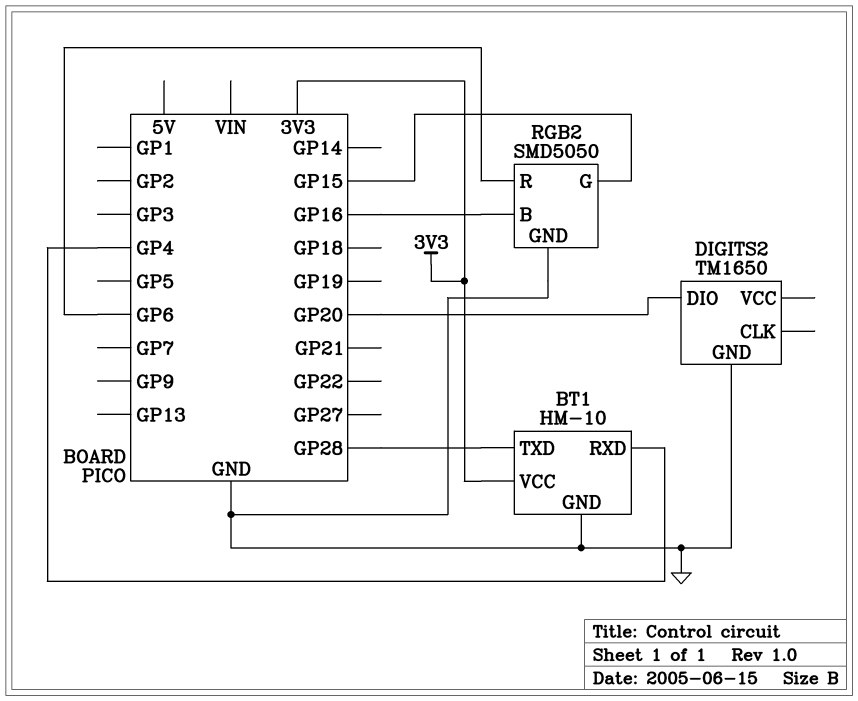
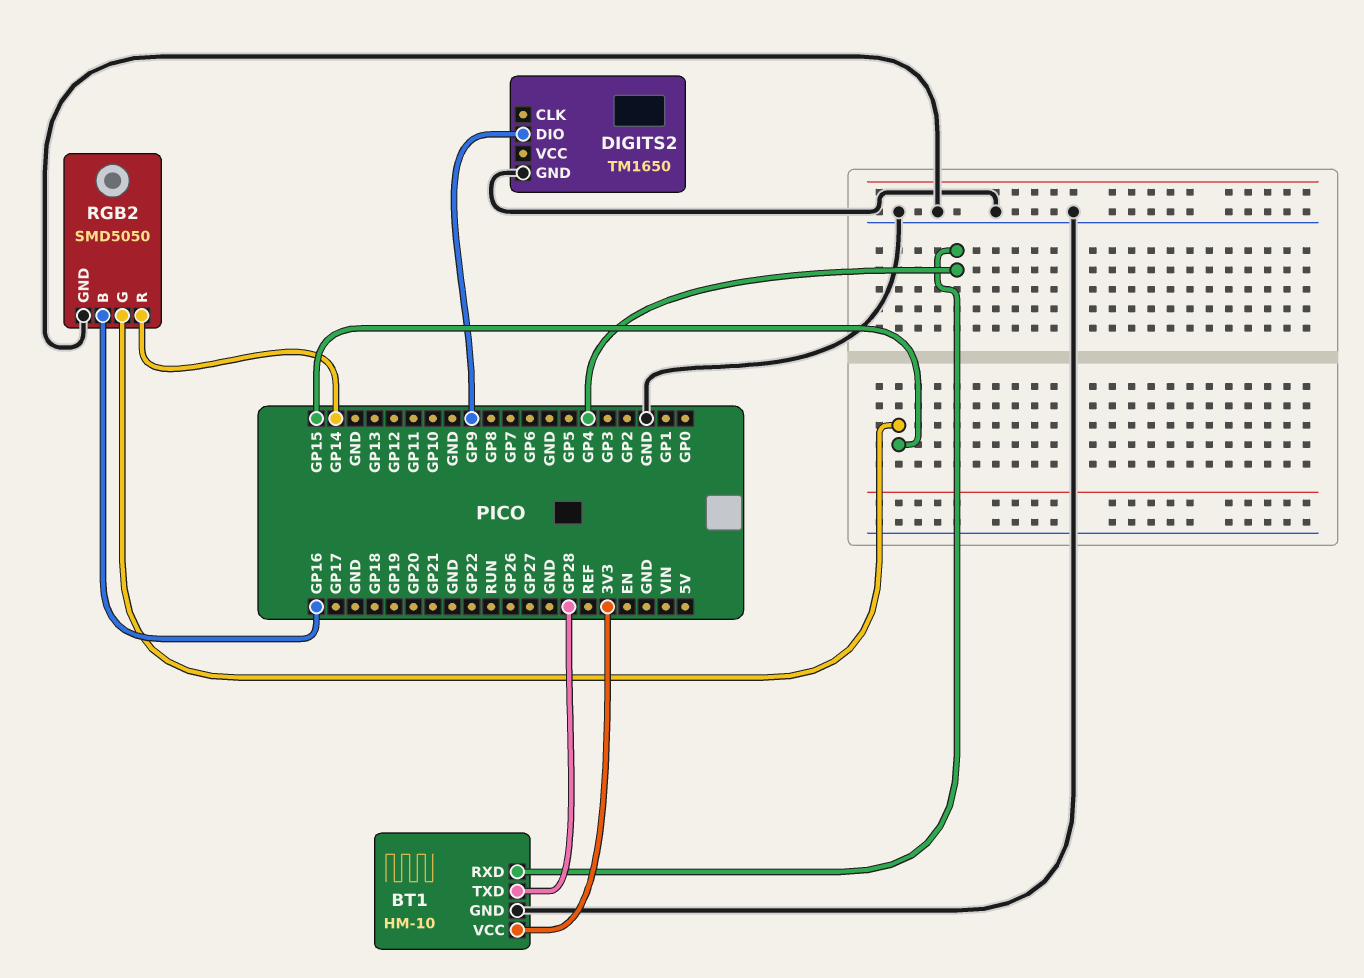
DIGITS2 pin DIO: GP20 -> GP9
RGB2 pin R: GP6 -> GP14

